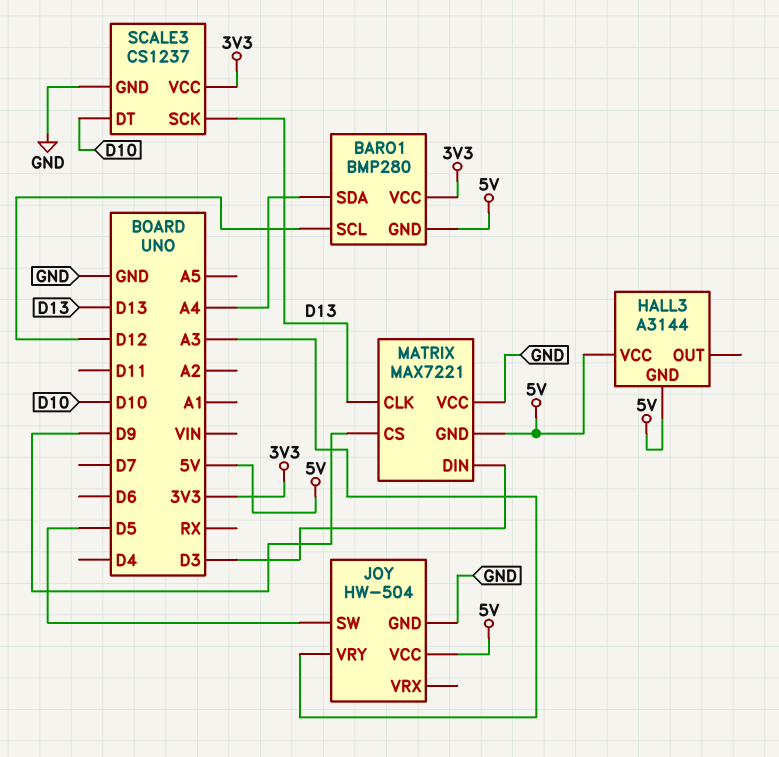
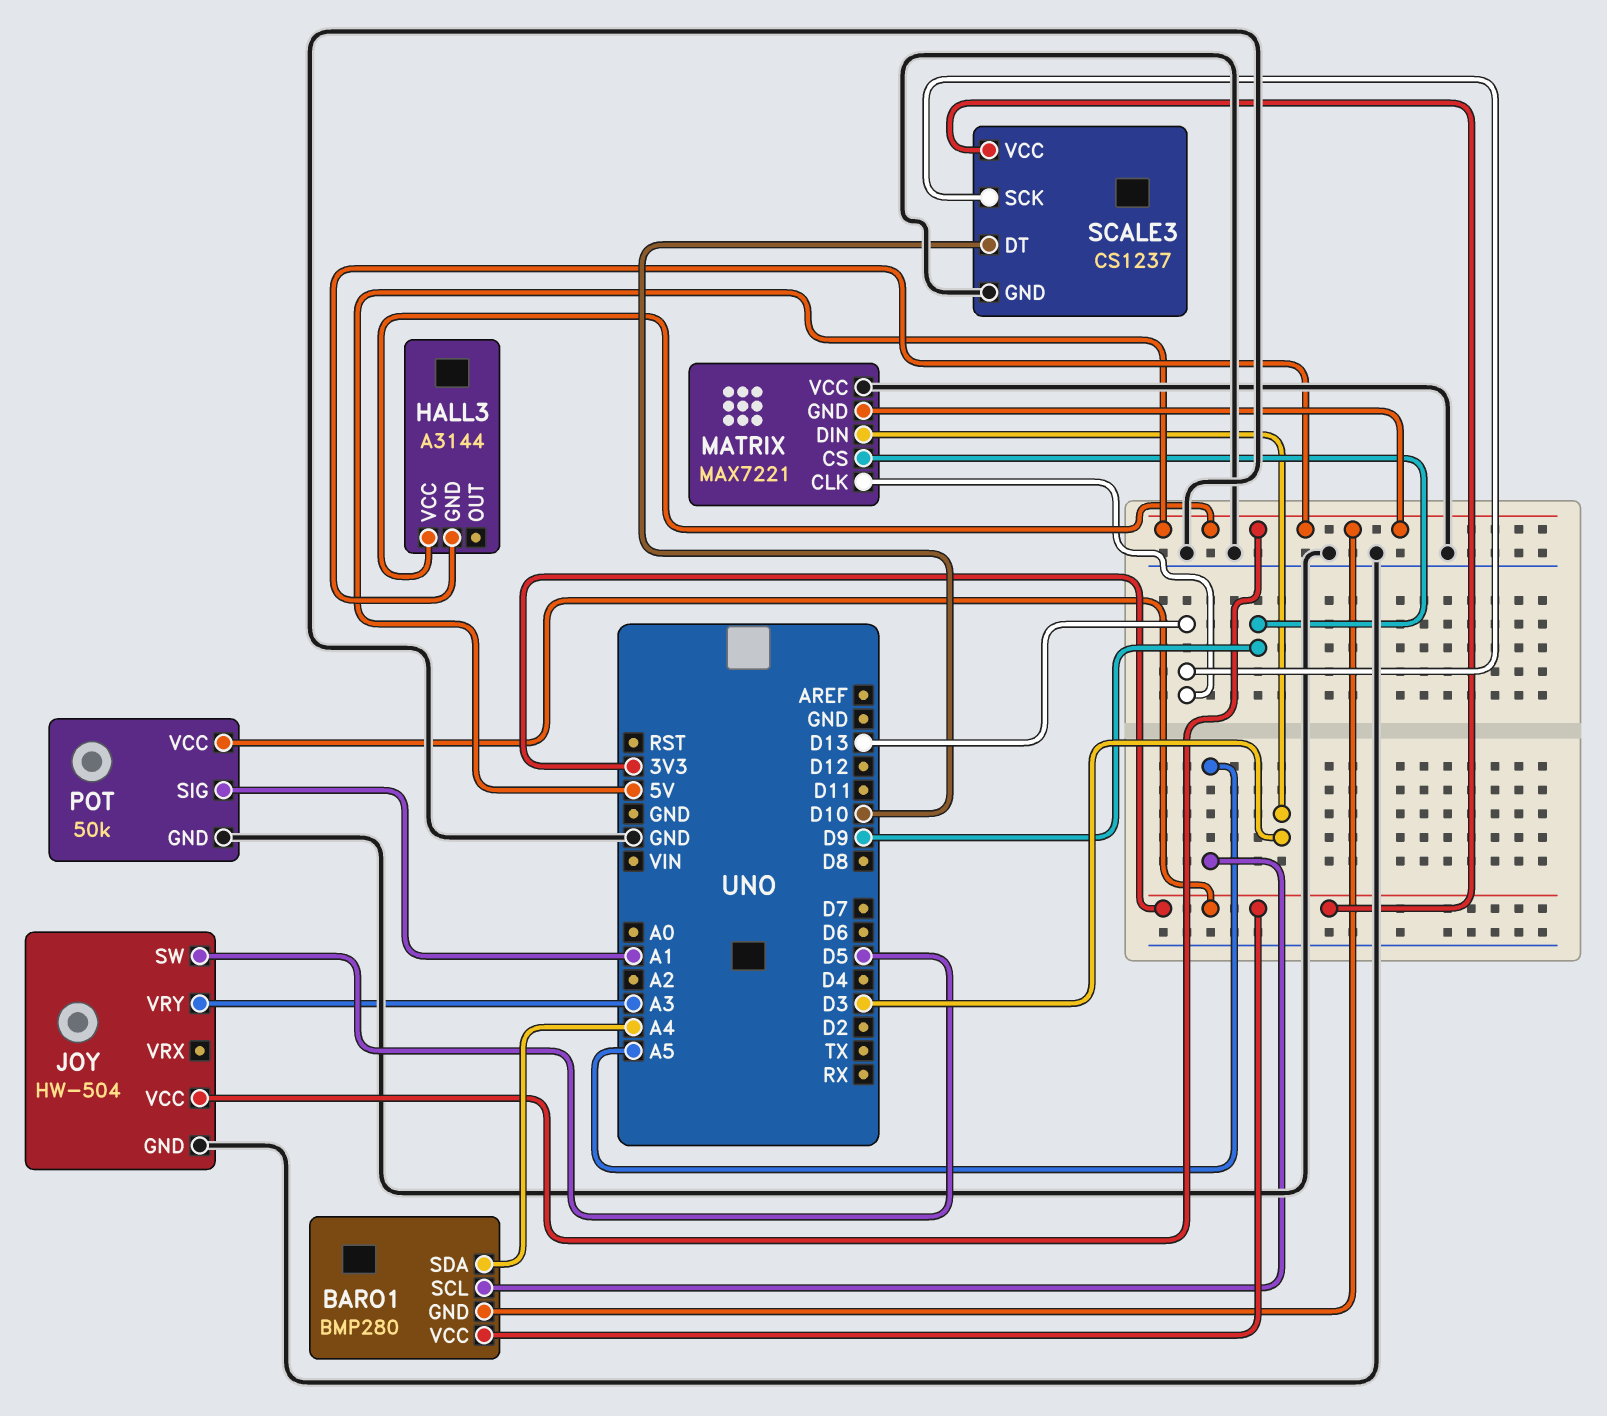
BARO1 pin SCL: D12 -> A5
POT: none -> 50k
POT pin GND: none -> GND
POT pin SIG: none -> A1
POT pin VCC: none -> 3V3

